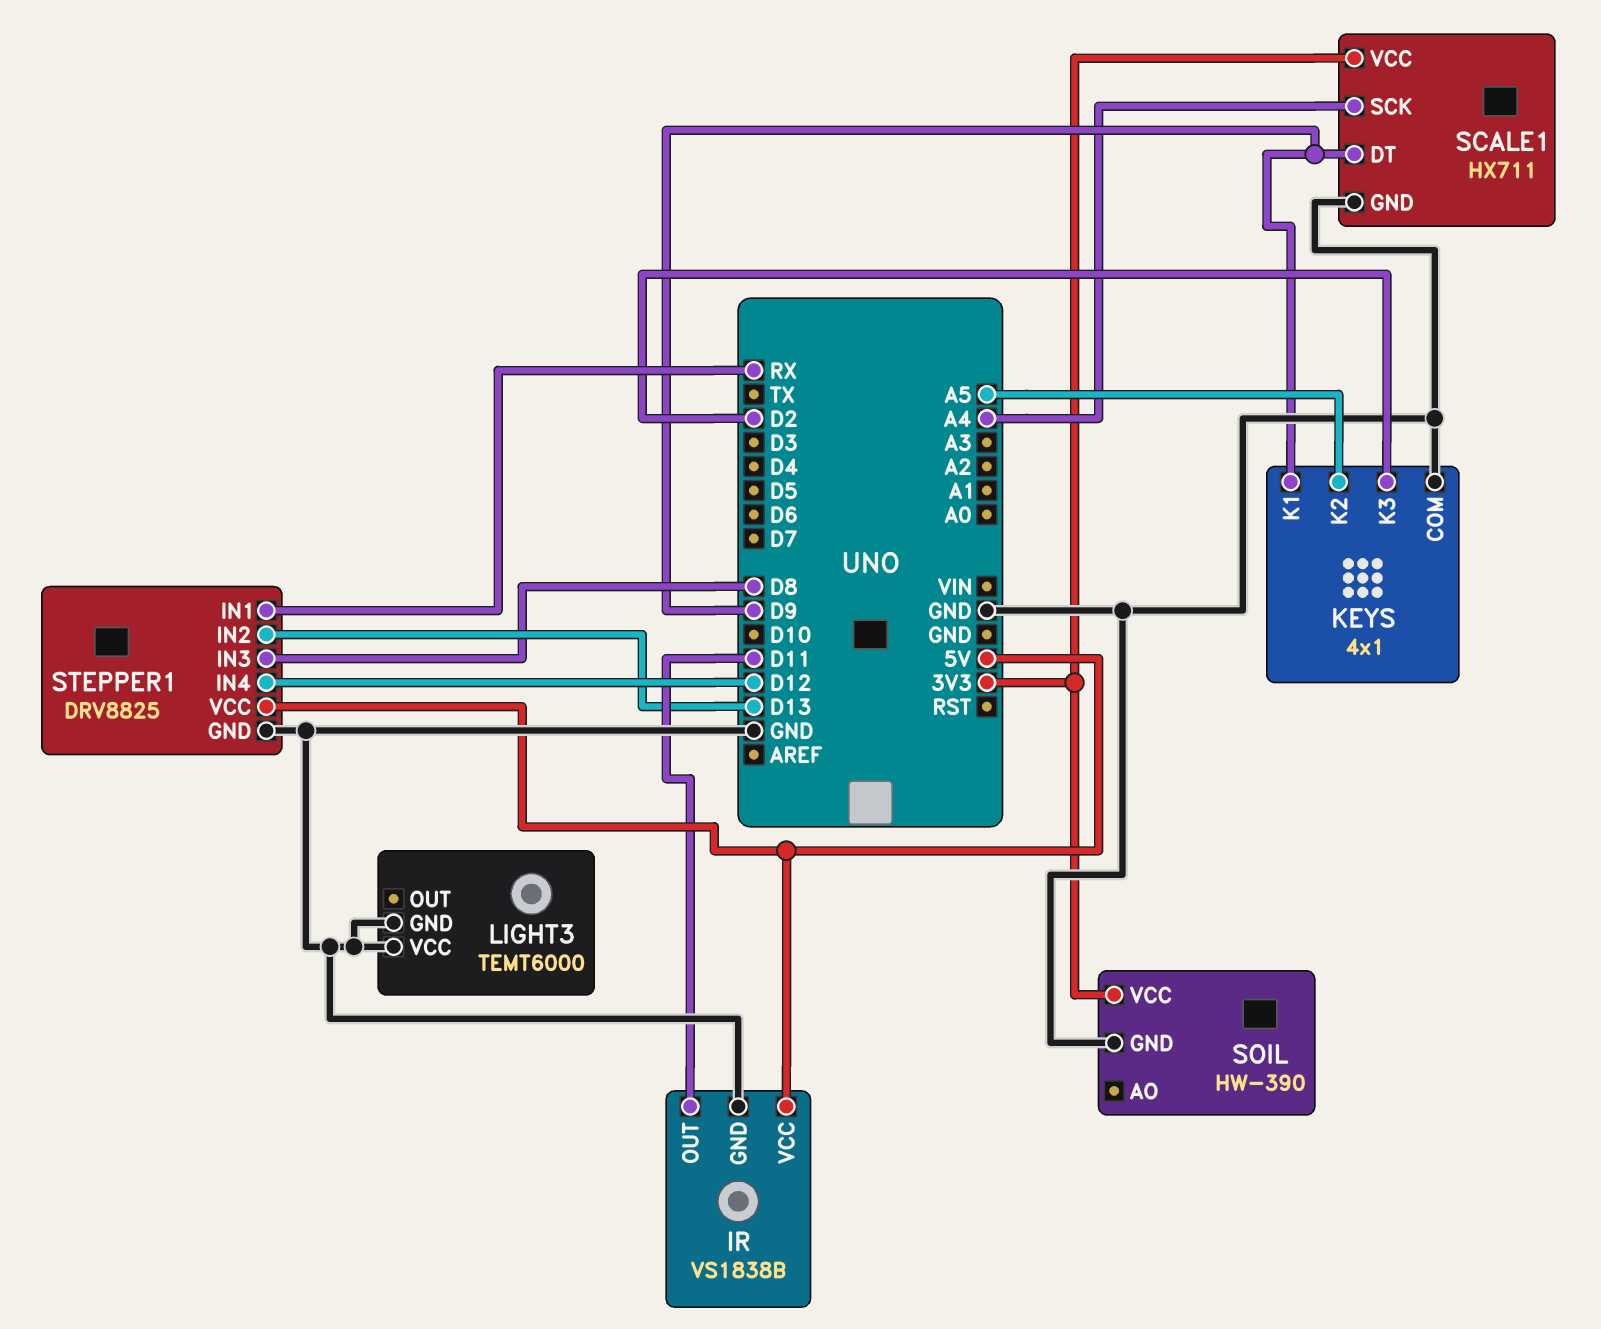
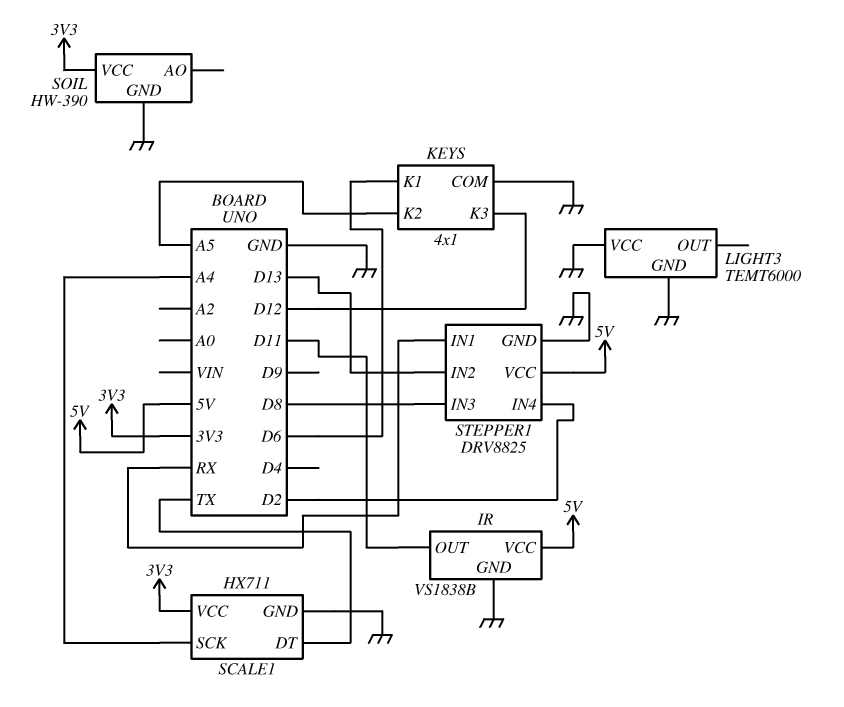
KEYS pin K1: D9 -> D6
KEYS pin K3: D2 -> D12
SCALE1 pin DT: D9 -> TX
STEPPER1 pin IN4: D12 -> D2

